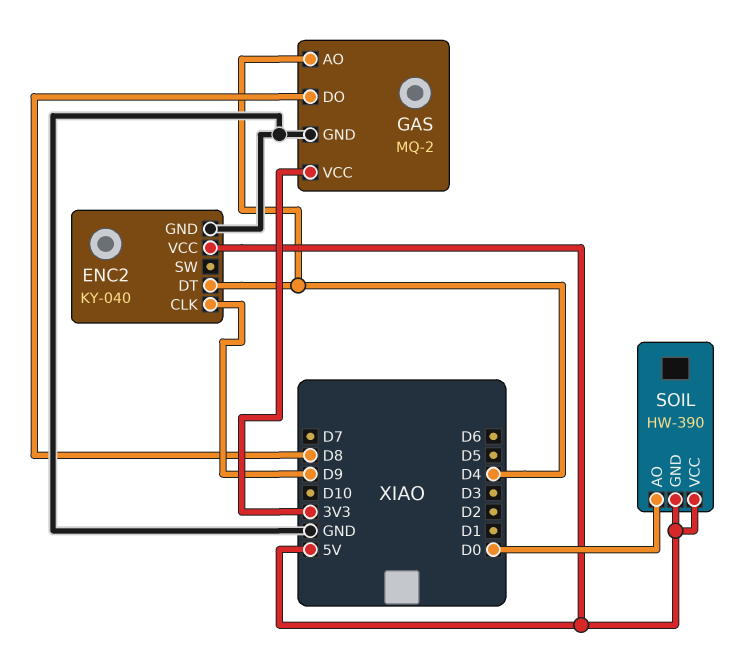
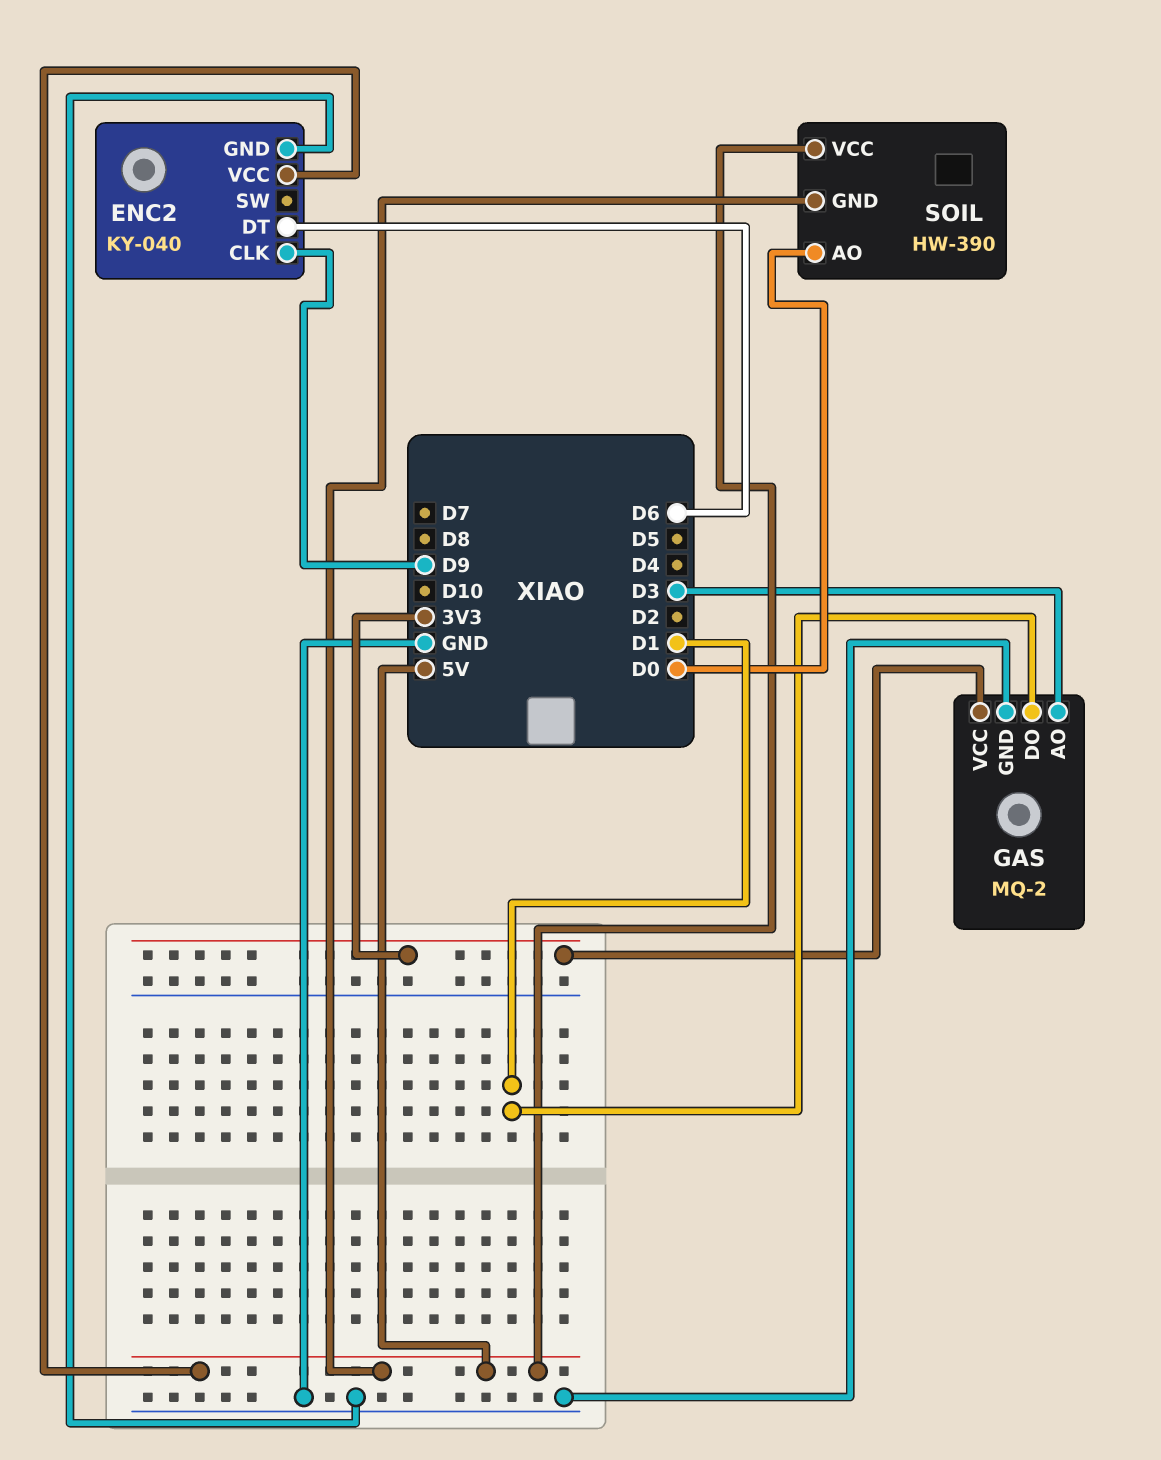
ENC2 pin DT: D4 -> D6
GAS pin AO: D4 -> D3
GAS pin DO: D8 -> D1

